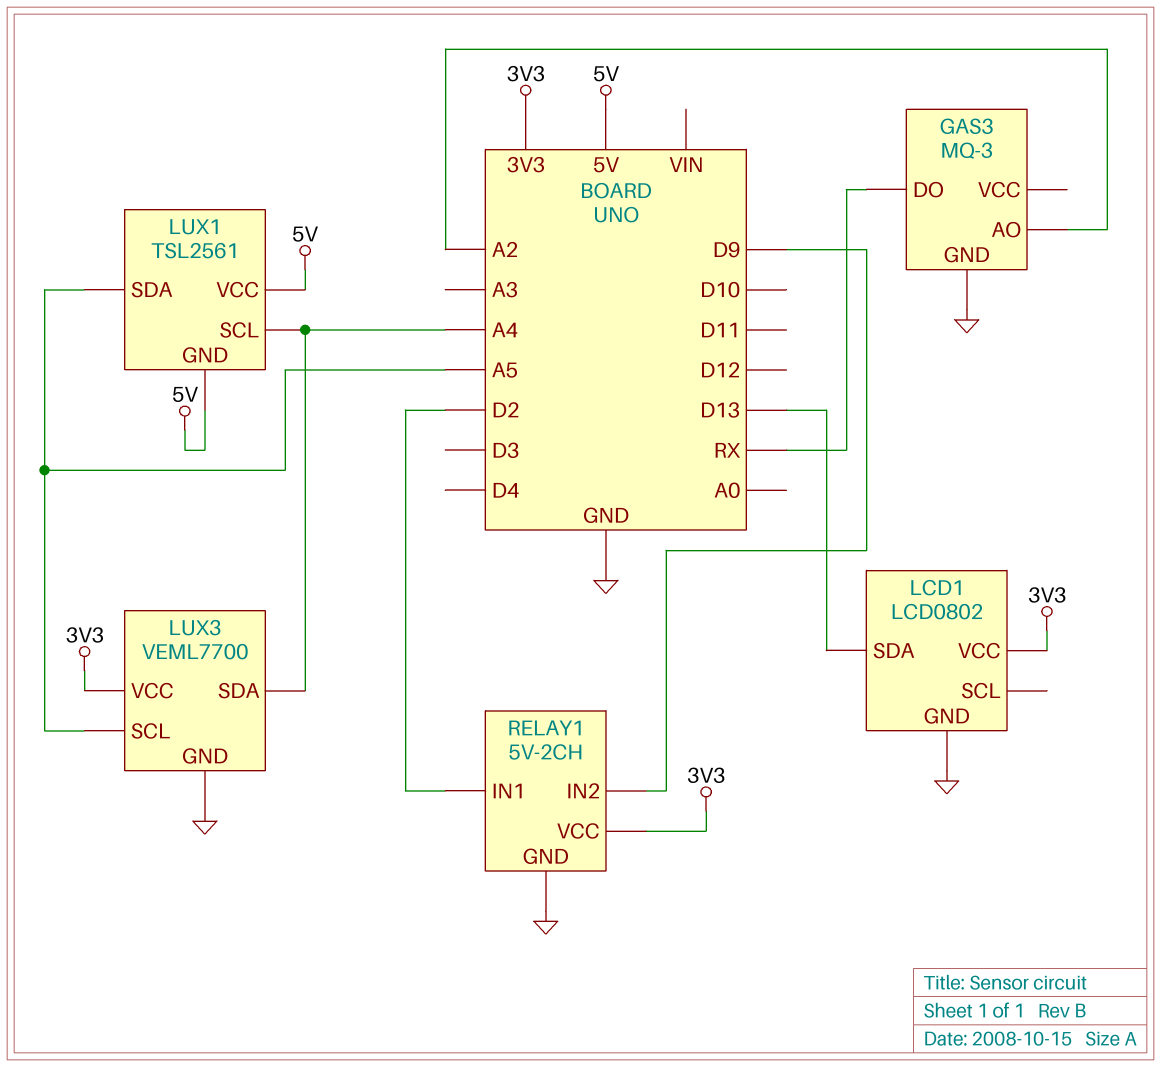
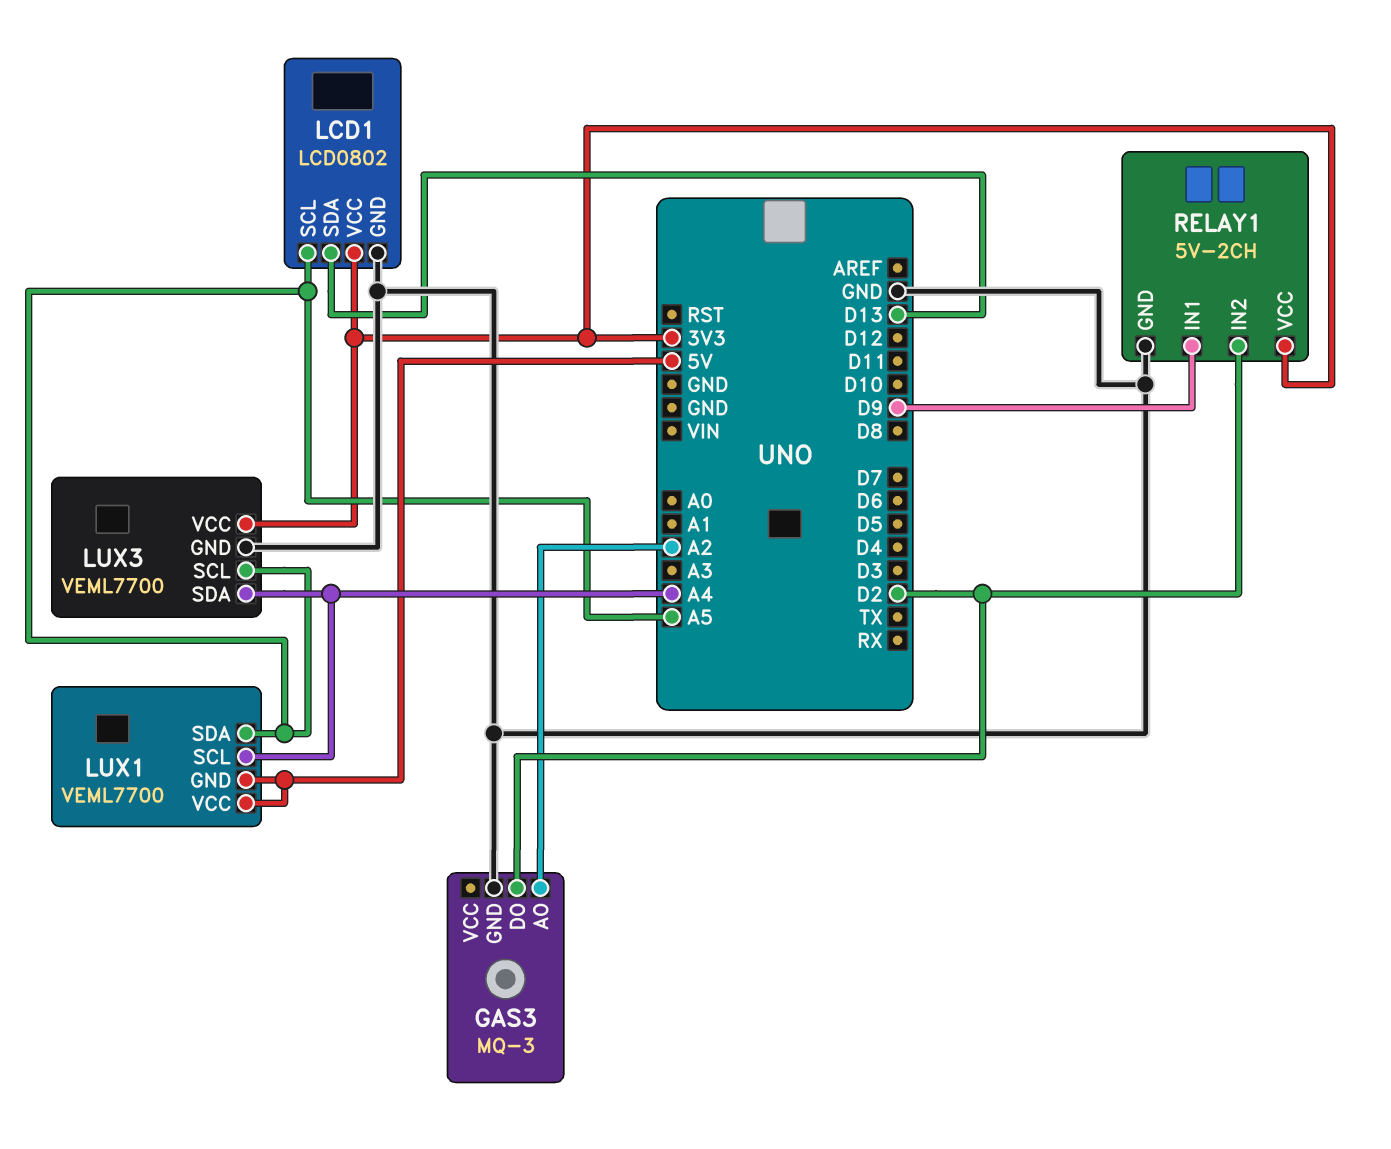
GAS3 pin DO: RX -> D2
LCD1 pin SCL: none -> A5
LUX1: TSL2561 -> VEML7700
RELAY1 pin IN1: D2 -> D9
RELAY1 pin IN2: D9 -> D2

